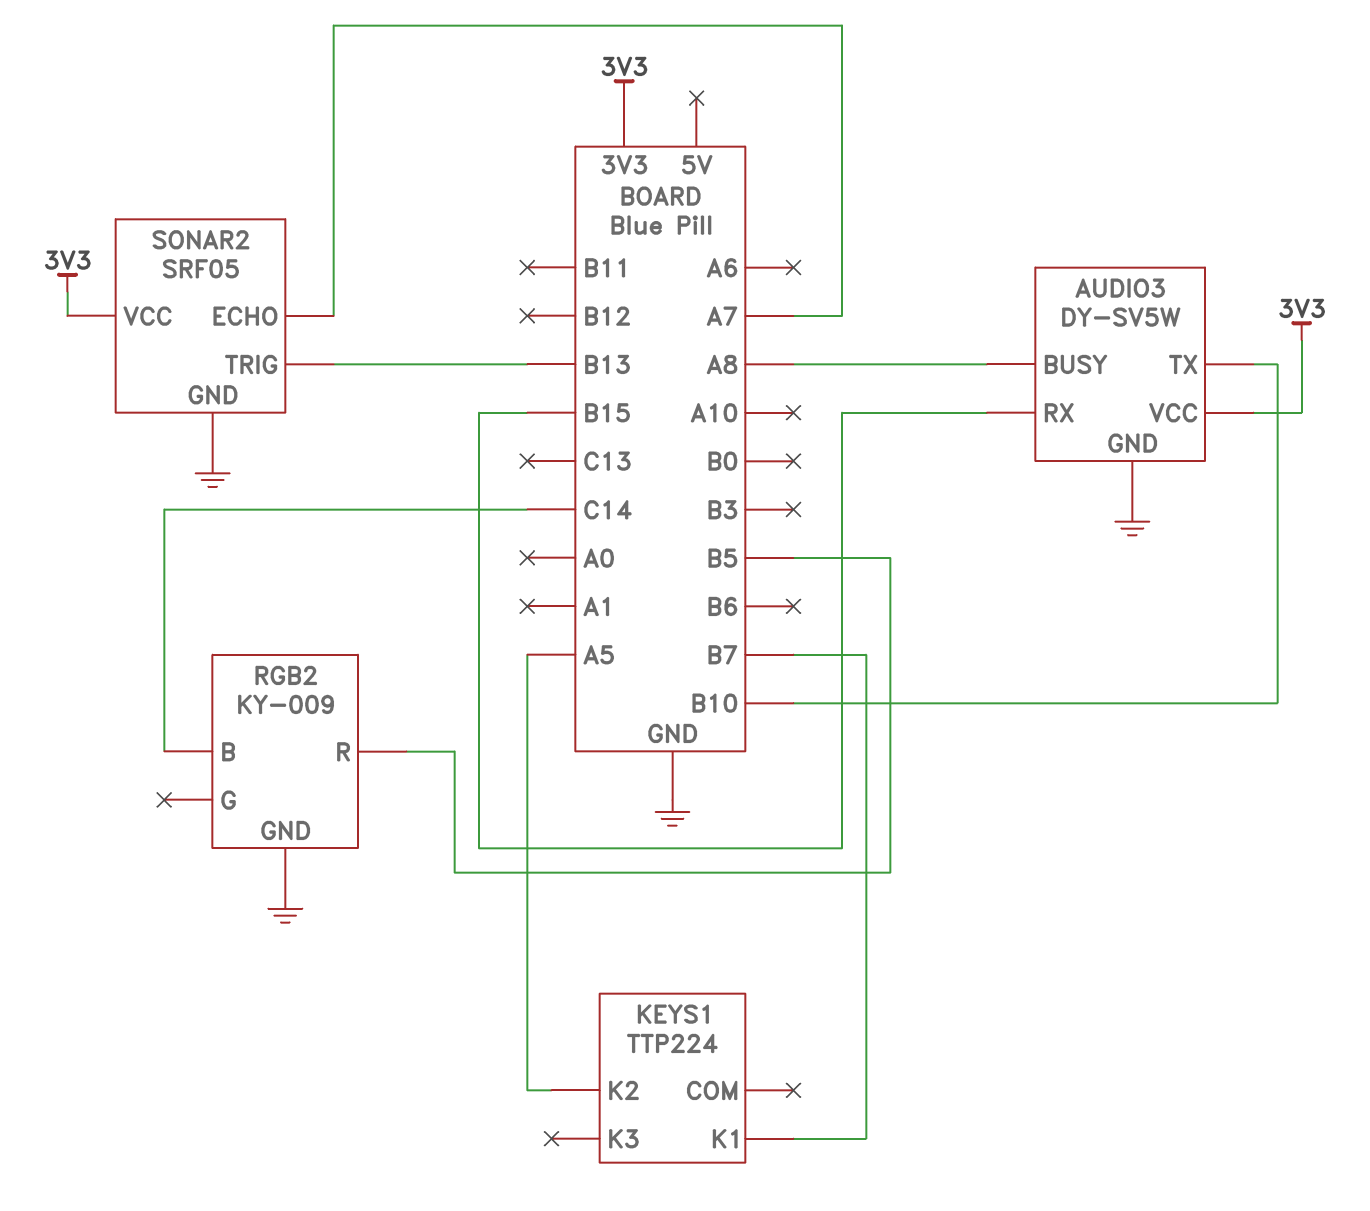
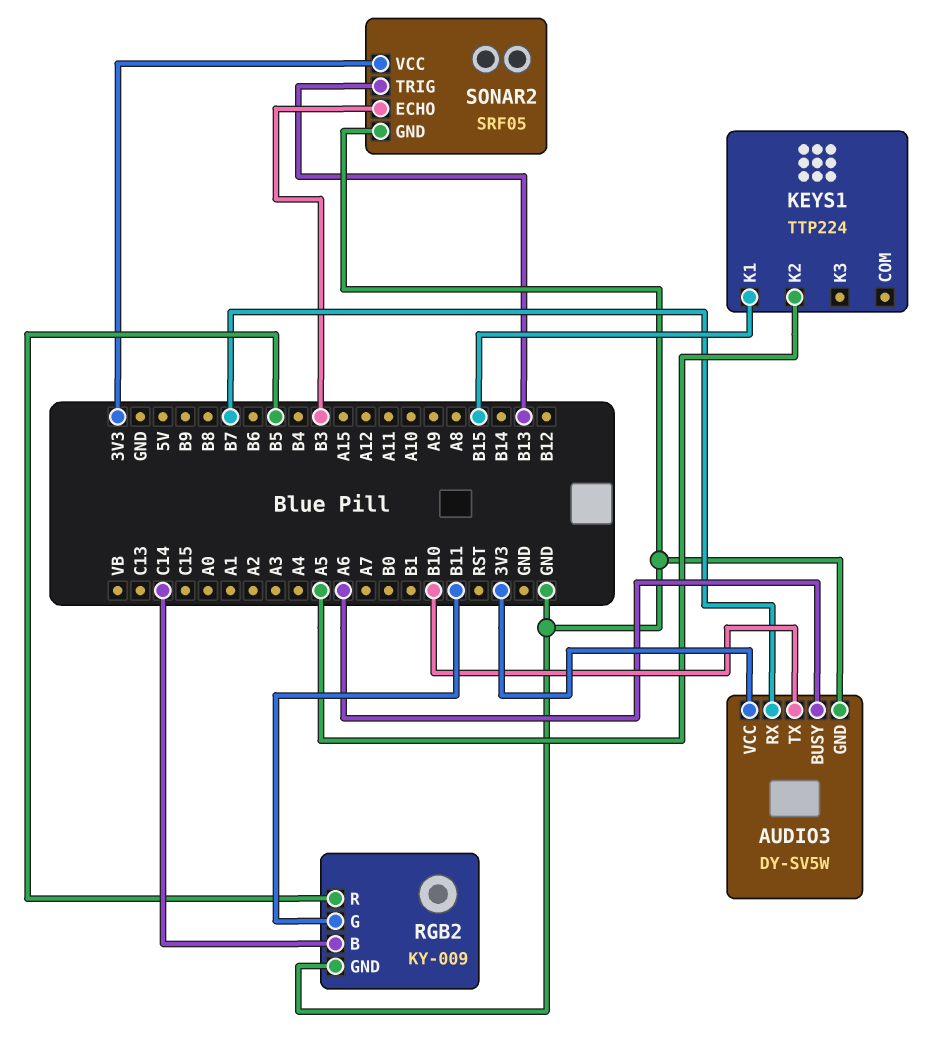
AUDIO3 pin BUSY: A8 -> A6
AUDIO3 pin RX: B15 -> B7
KEYS1 pin K1: B7 -> B15
RGB2 pin G: none -> B11
SONAR2 pin ECHO: A7 -> B3

